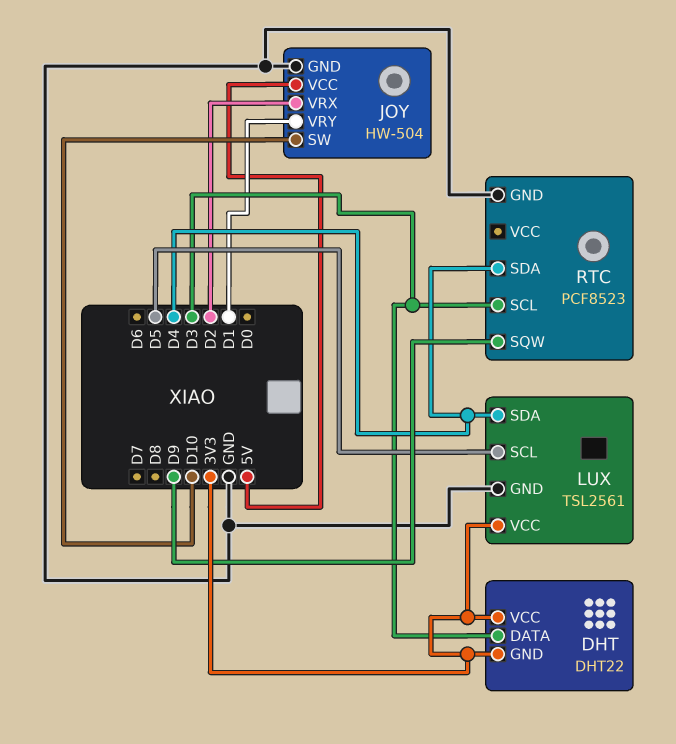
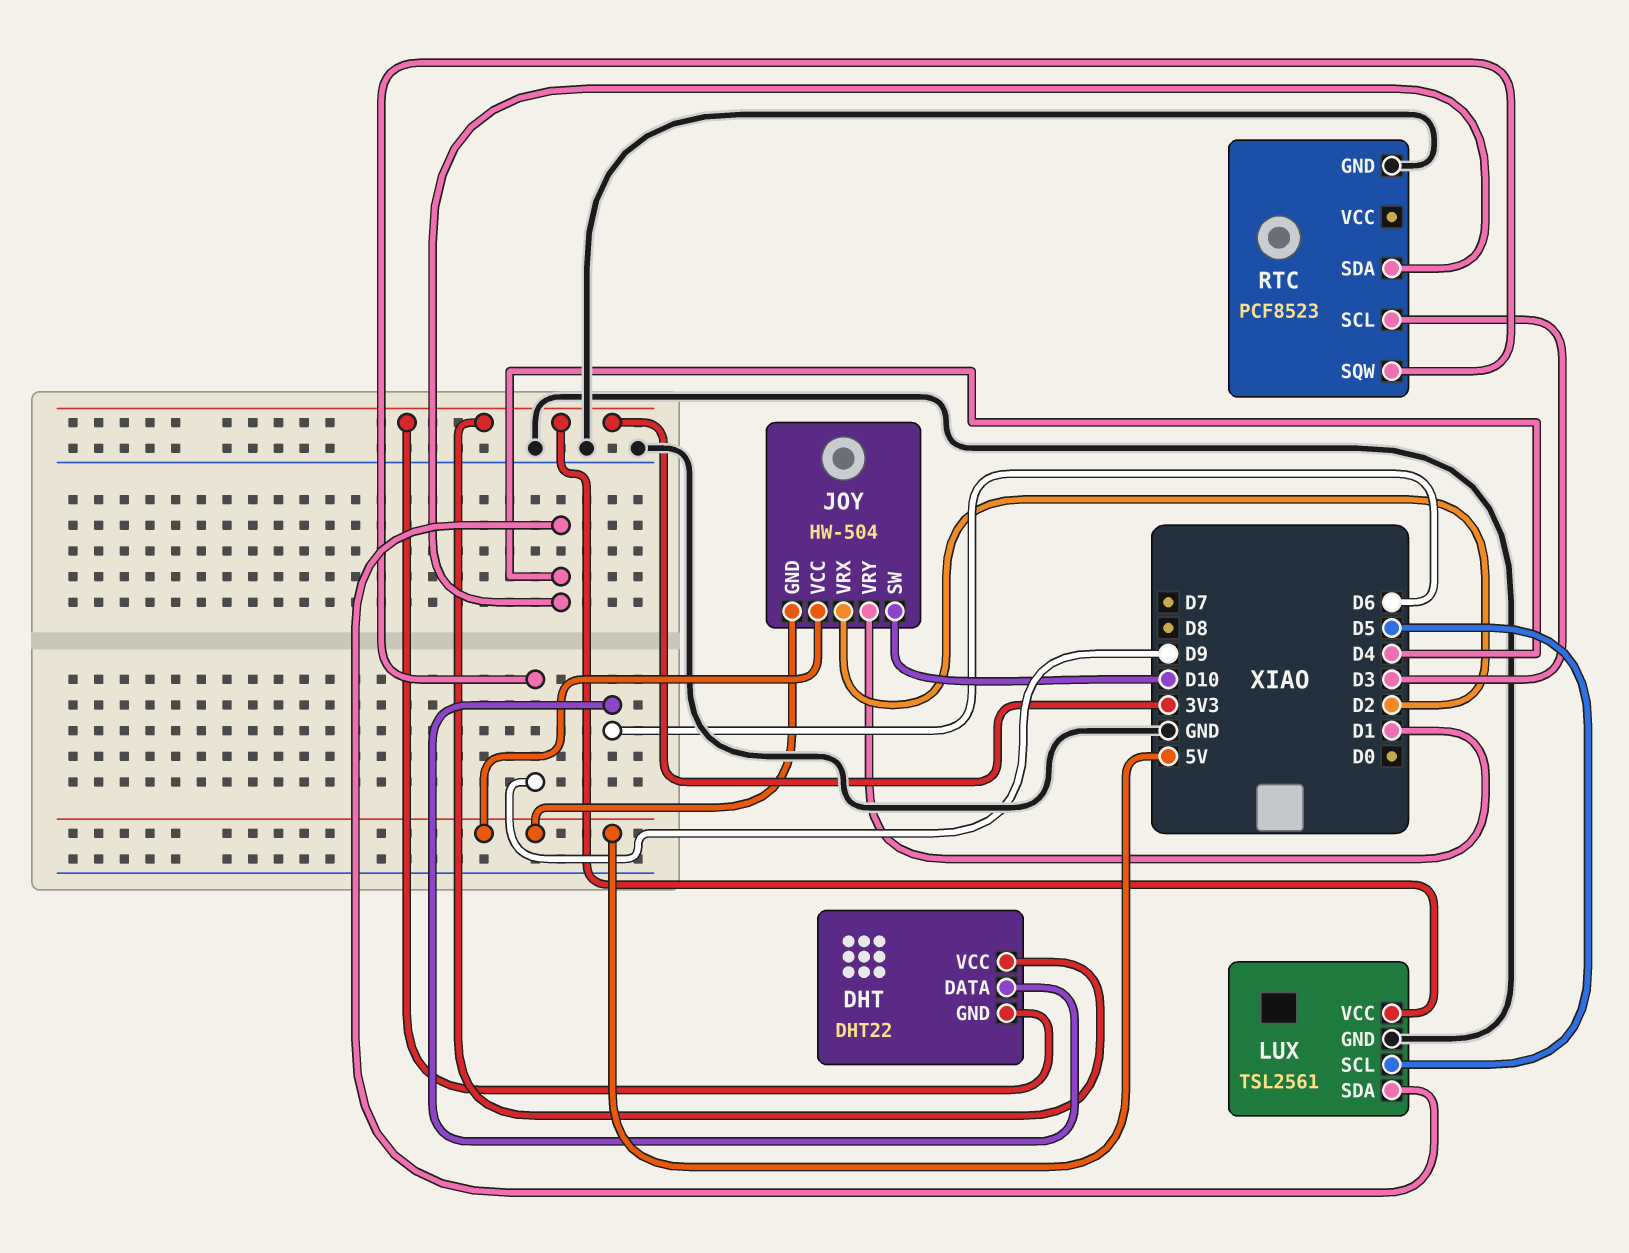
DHT pin DATA: D3 -> D6
JOY pin GND: GND -> 5V

